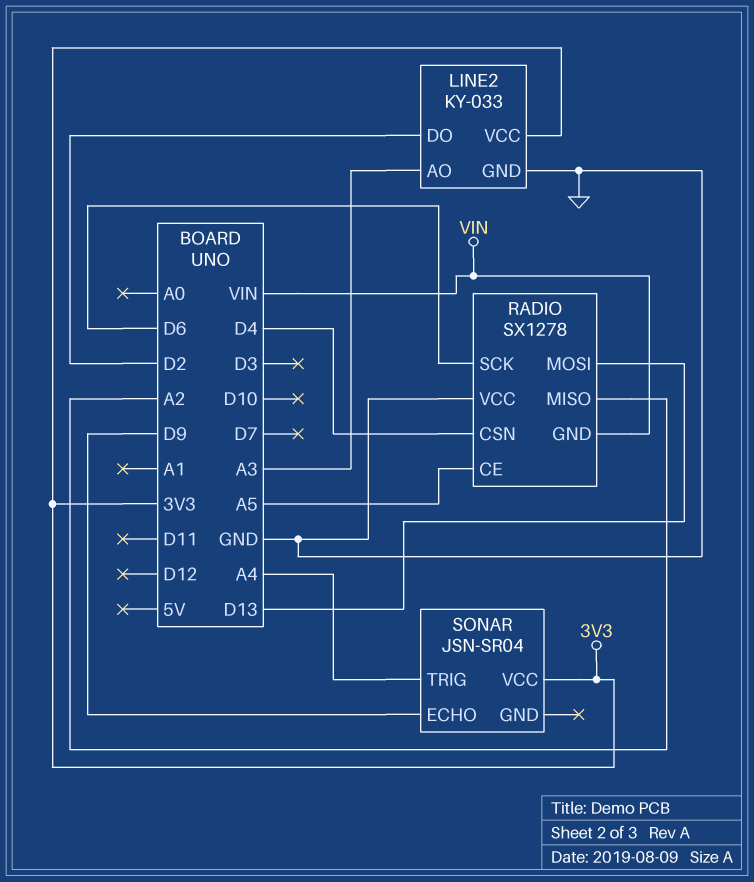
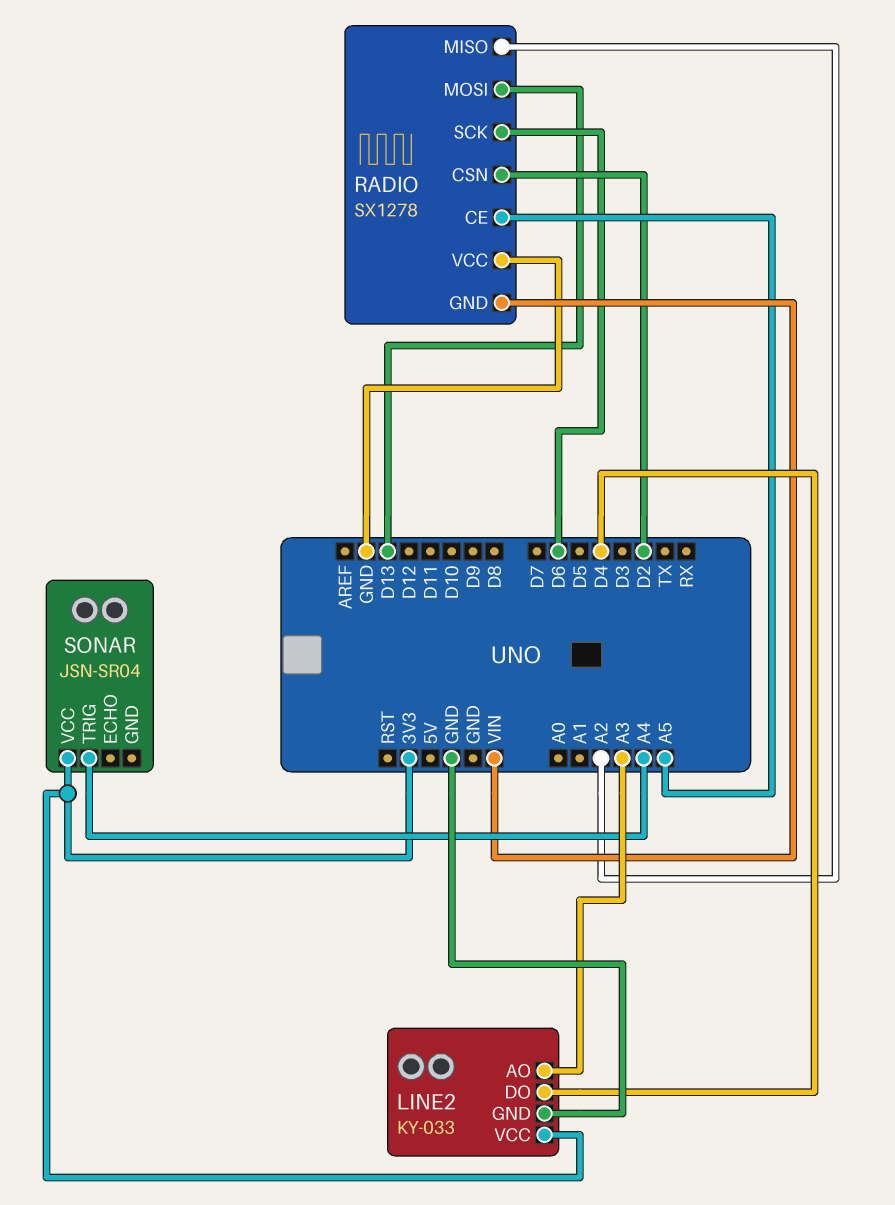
LINE2 pin DO: D2 -> D4
RADIO pin CSN: D4 -> D2
SONAR pin ECHO: D9 -> none

